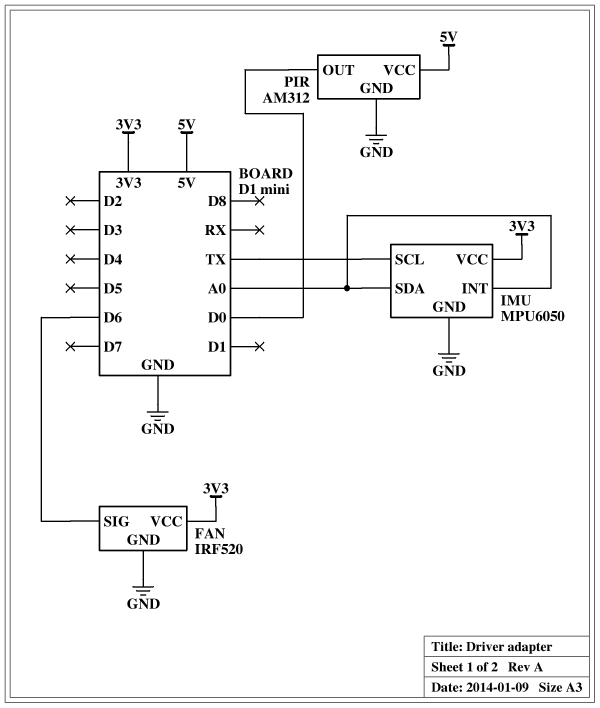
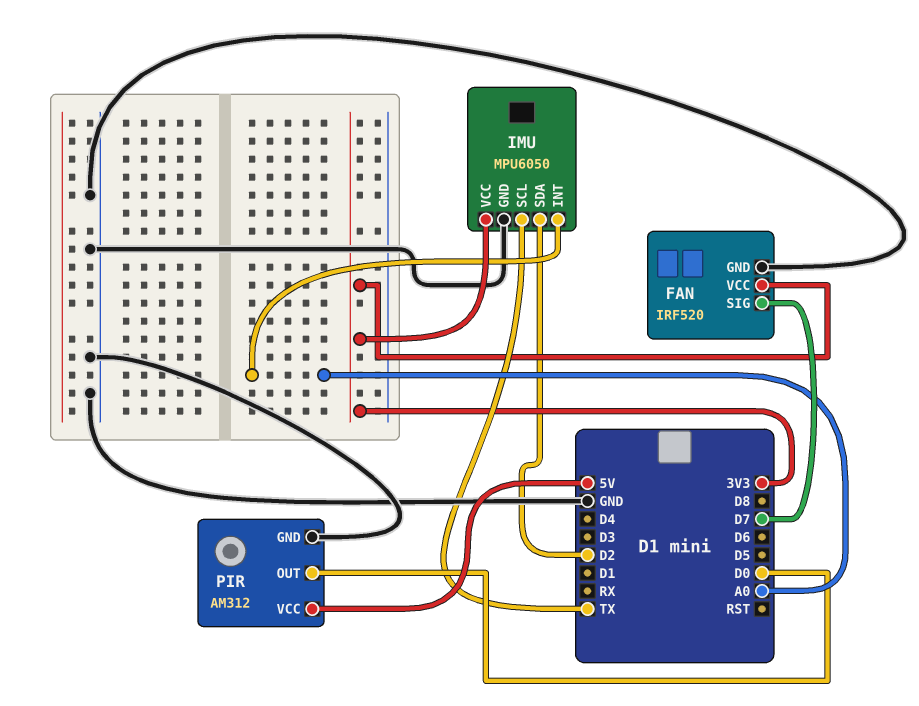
FAN pin SIG: D6 -> D7
IMU pin SDA: A0 -> D2

